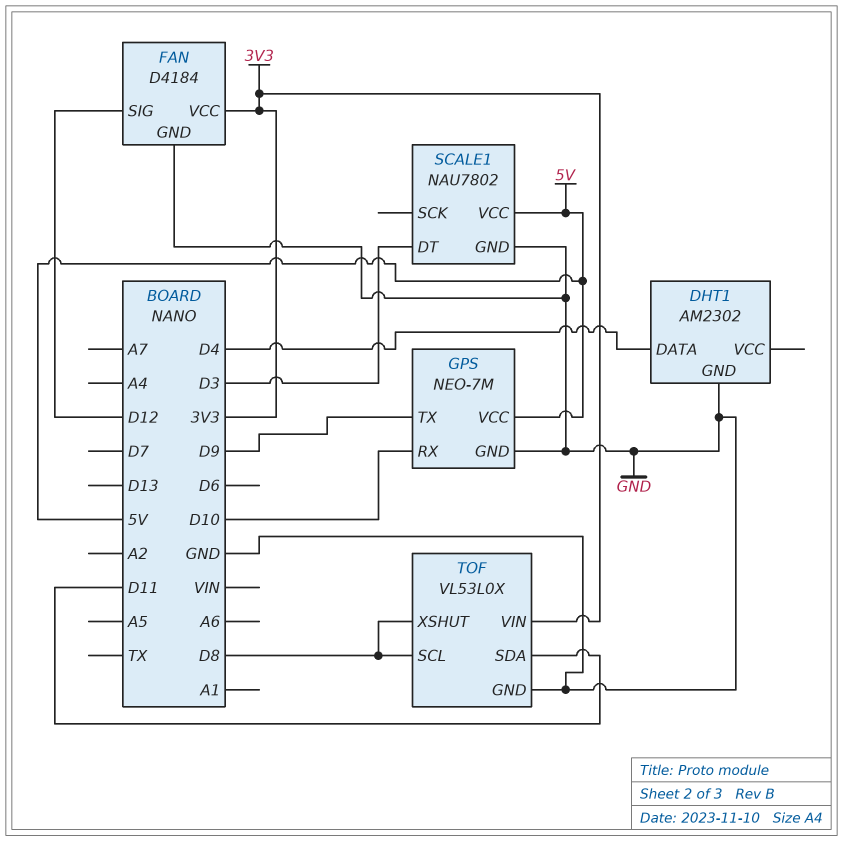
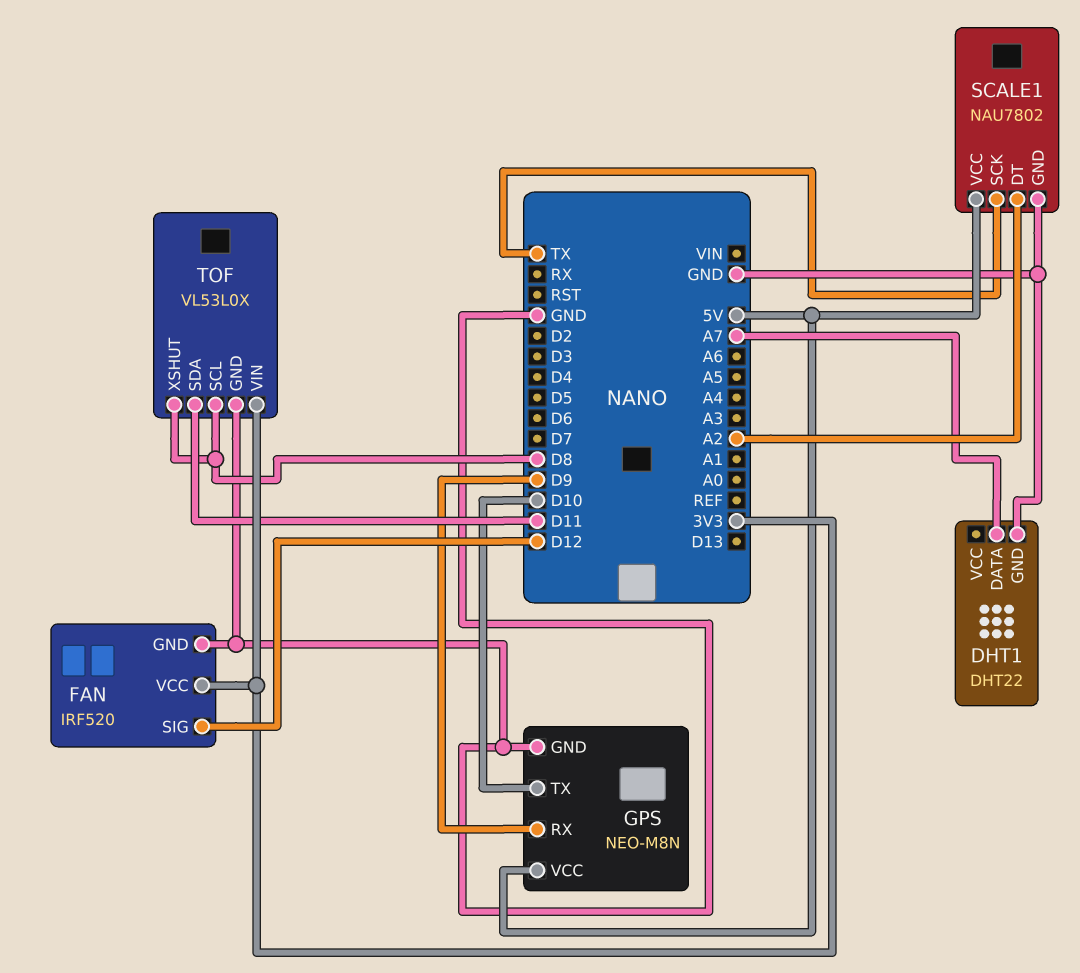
DHT1: AM2302 -> DHT22
DHT1 pin DATA: D4 -> A7
FAN: D4184 -> IRF520
GPS: NEO-7M -> NEO-M8N
GPS pin RX: D10 -> D9
GPS pin TX: D9 -> D10
SCALE1 pin DT: D3 -> A2
SCALE1 pin SCK: none -> TX

